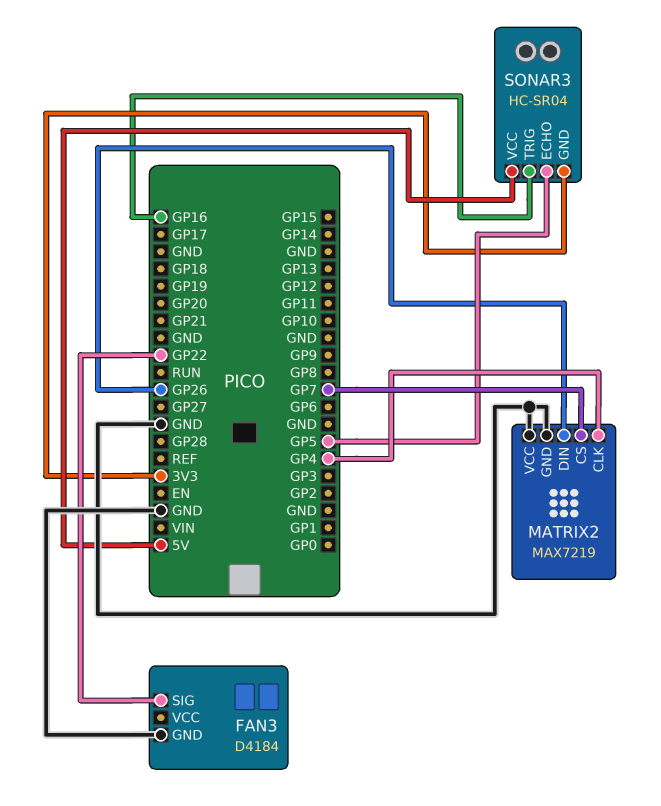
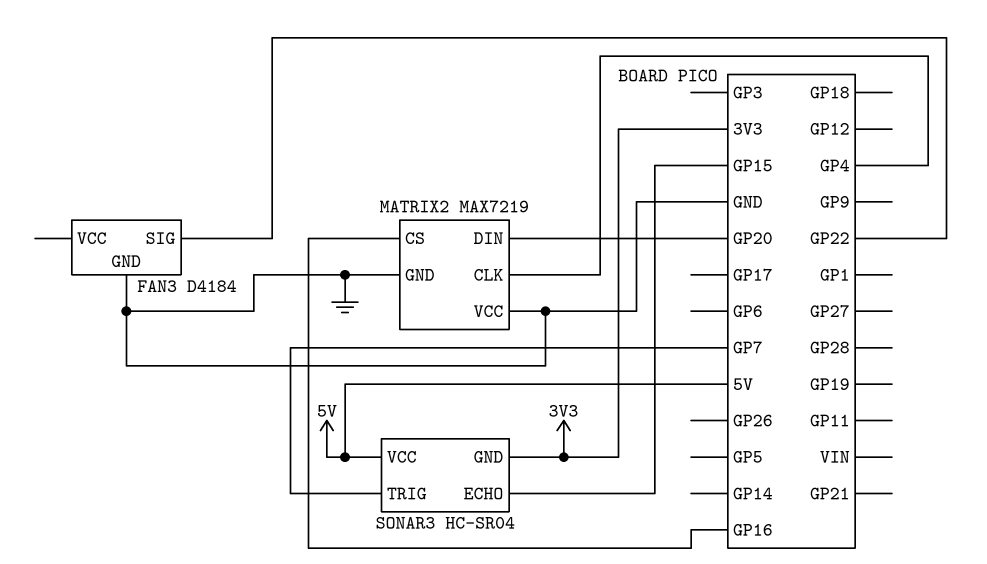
MATRIX2 pin CS: GP7 -> GP16
MATRIX2 pin DIN: GP26 -> GP20
SONAR3 pin ECHO: GP5 -> GP15
SONAR3 pin TRIG: GP16 -> GP7

